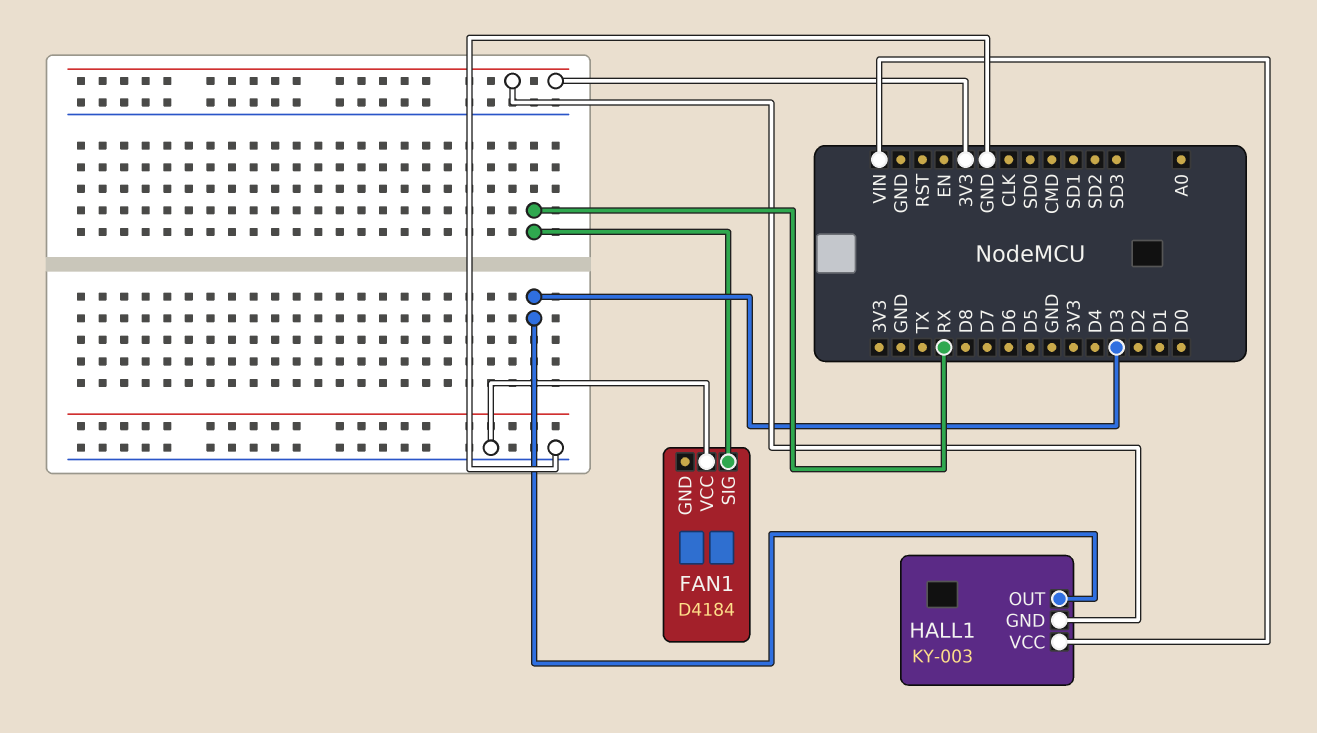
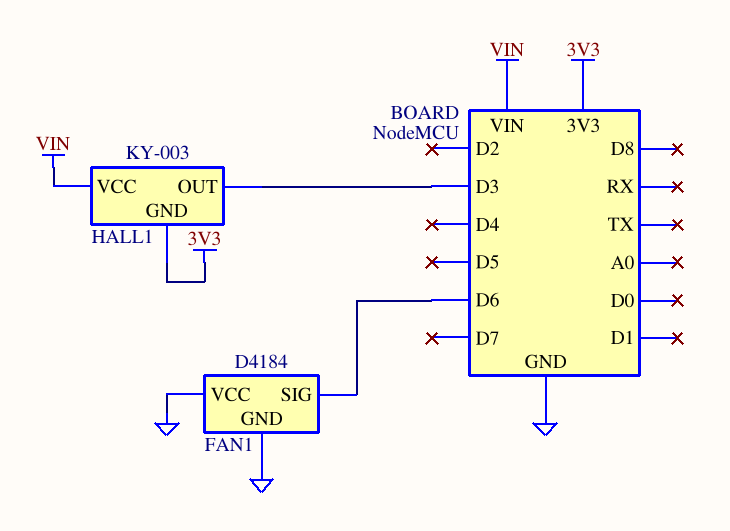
FAN1 pin GND: none -> GND
FAN1 pin SIG: RX -> D6

